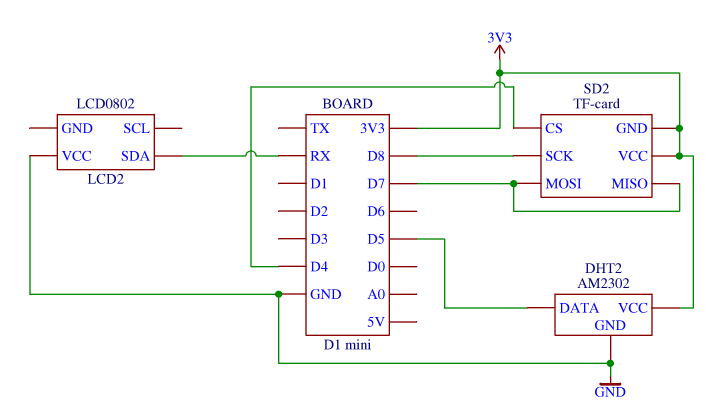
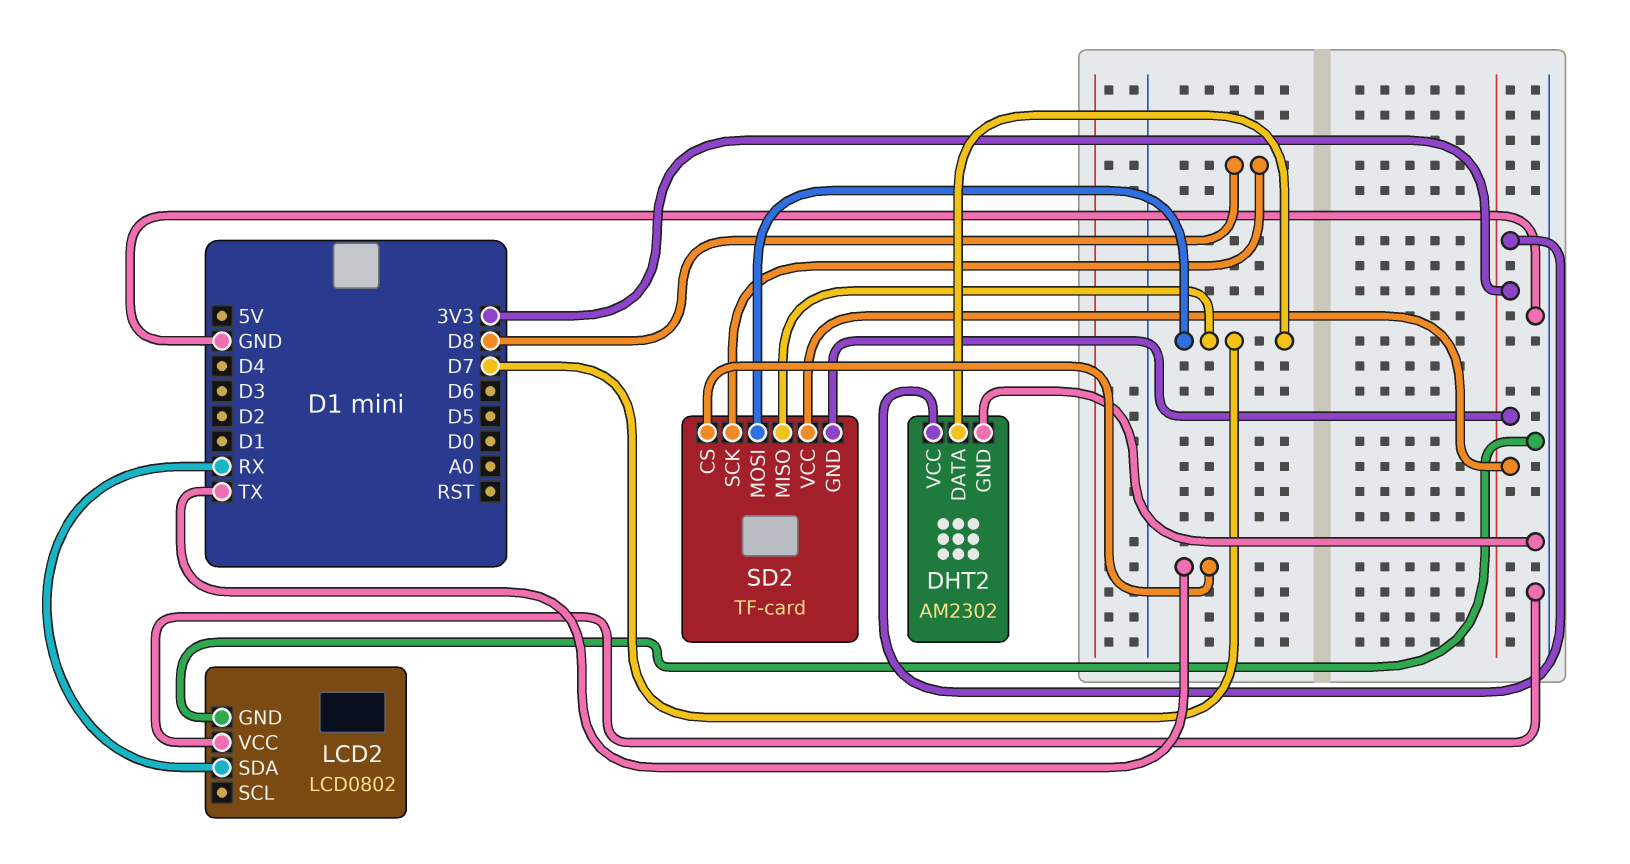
DHT2 pin DATA: D5 -> D7
LCD2 pin GND: none -> GND
SD2 pin CS: D4 -> TX

